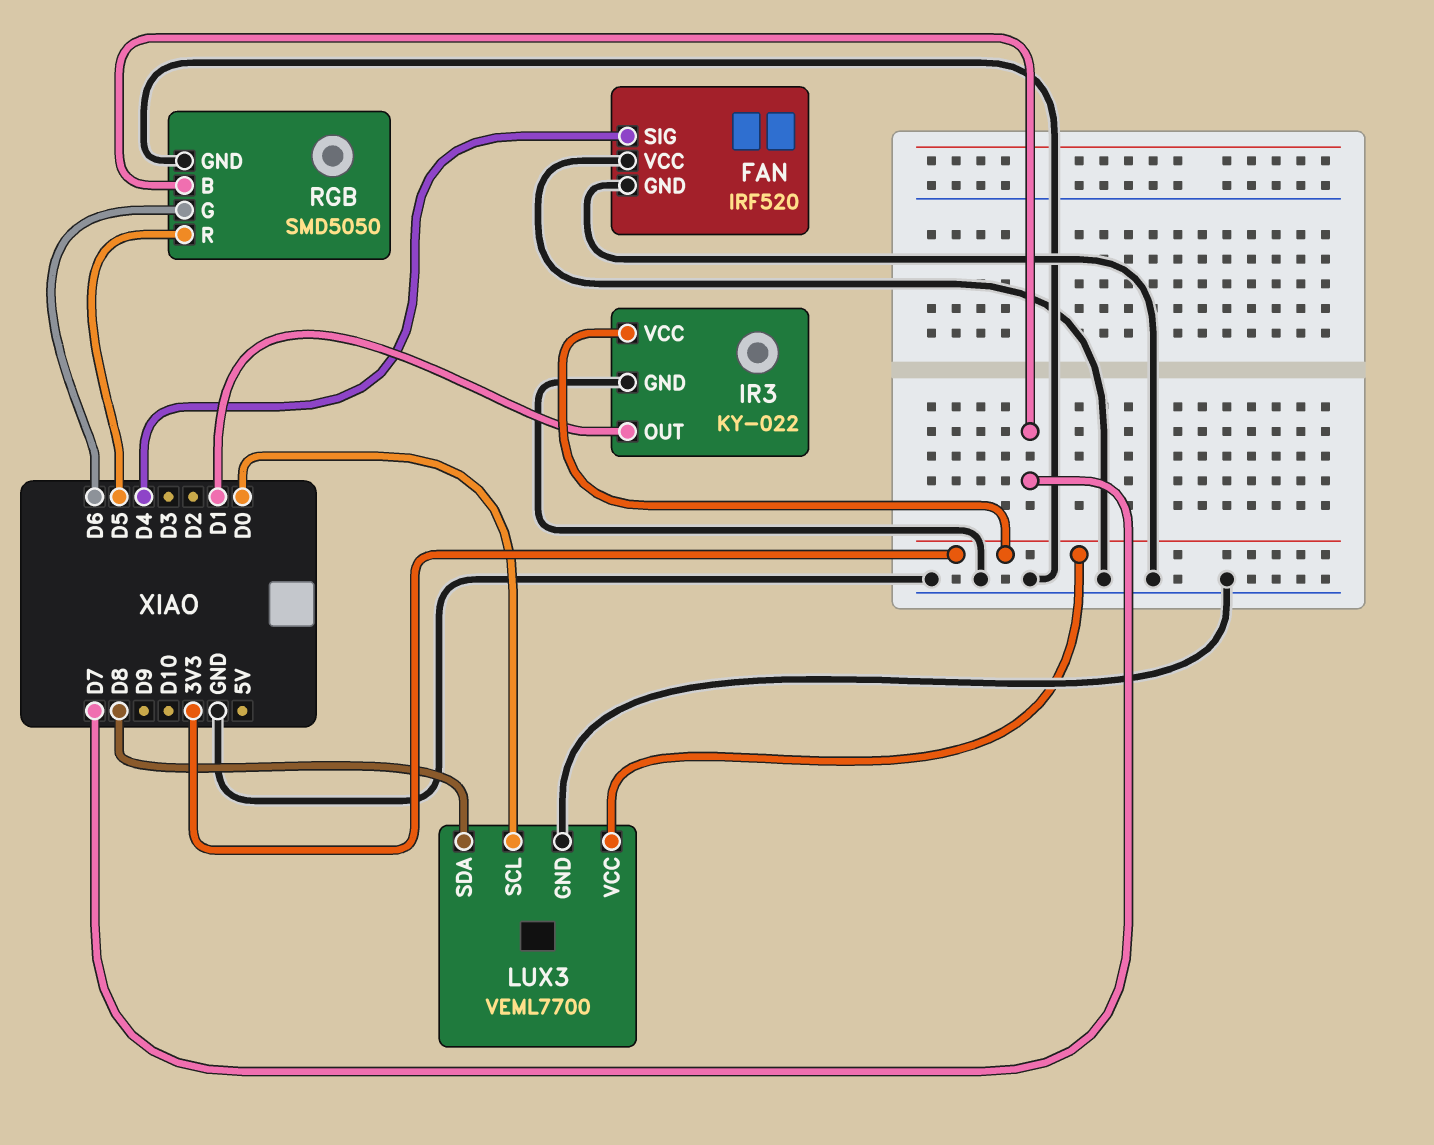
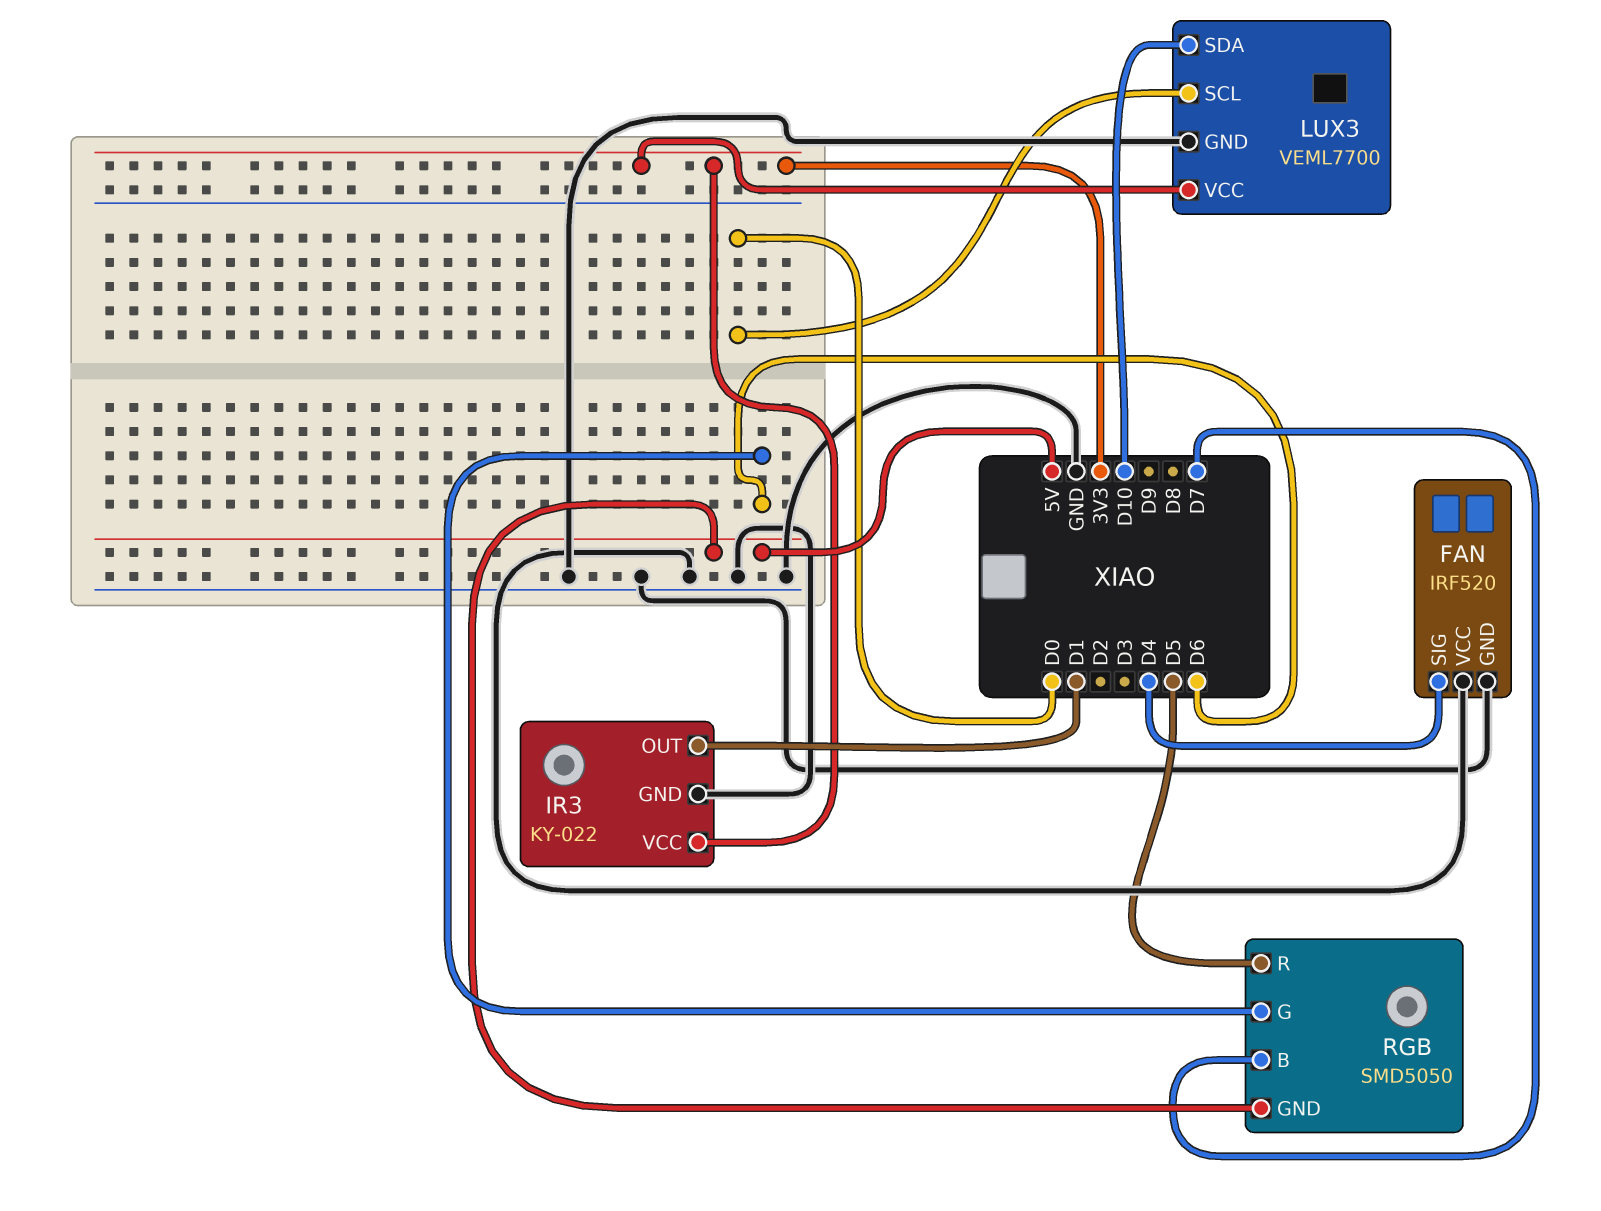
LUX3 pin SDA: D8 -> D10
RGB pin GND: GND -> 5V

